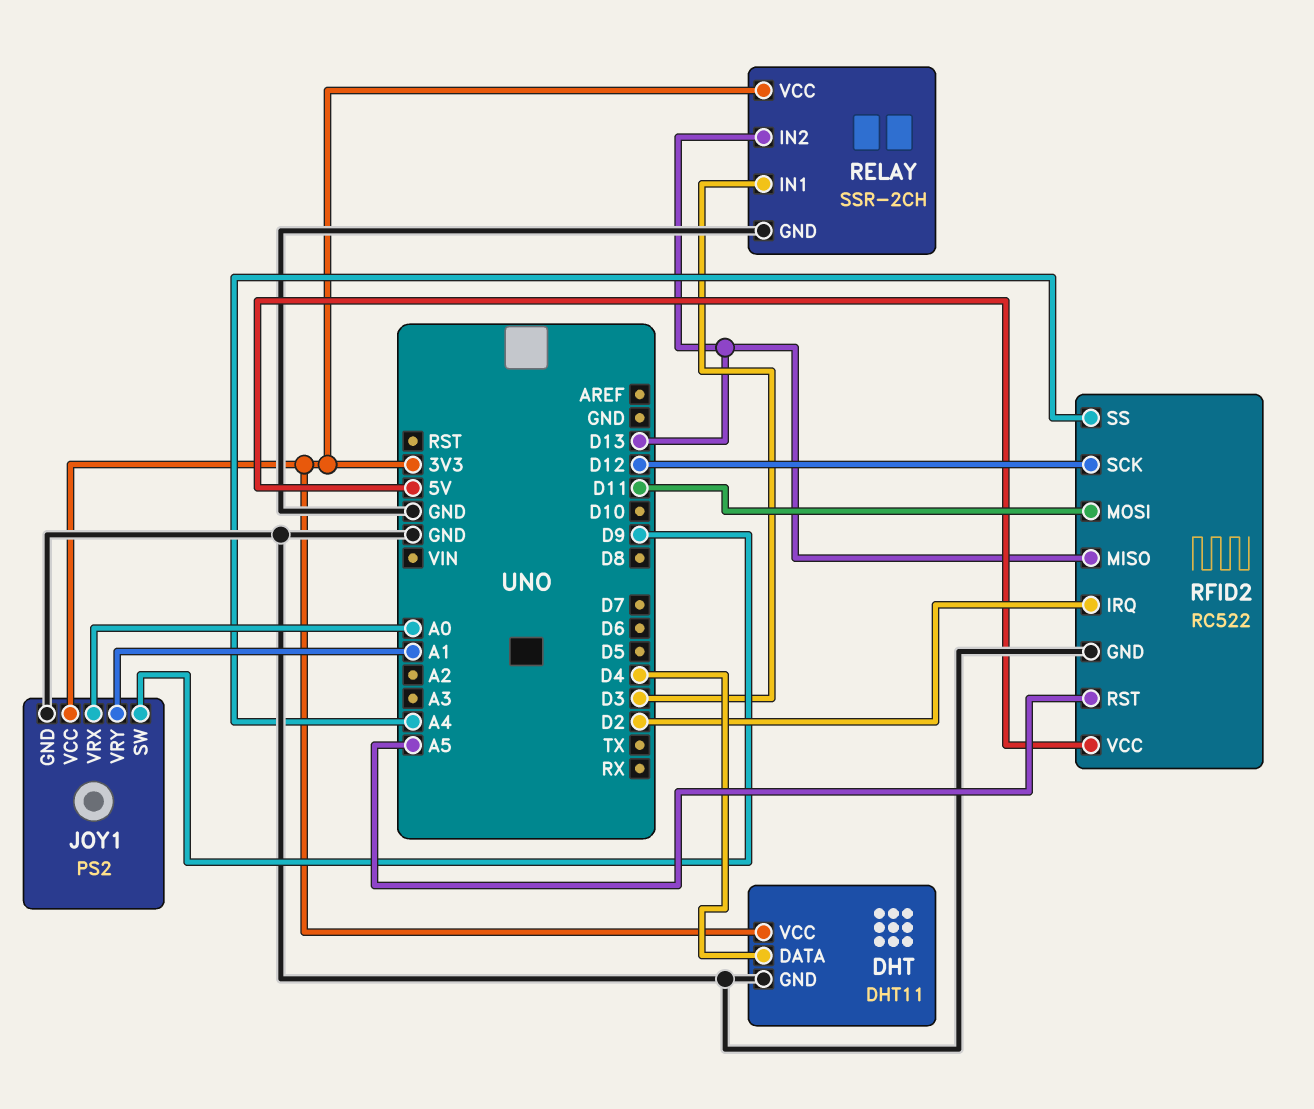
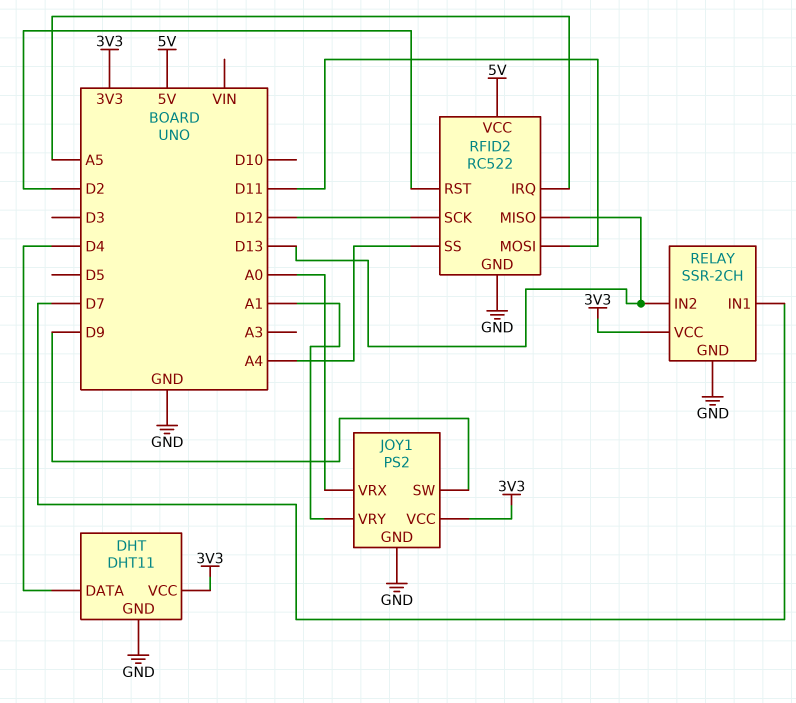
RELAY pin IN1: D3 -> D7
RFID2 pin IRQ: D2 -> A5
RFID2 pin RST: A5 -> D2

